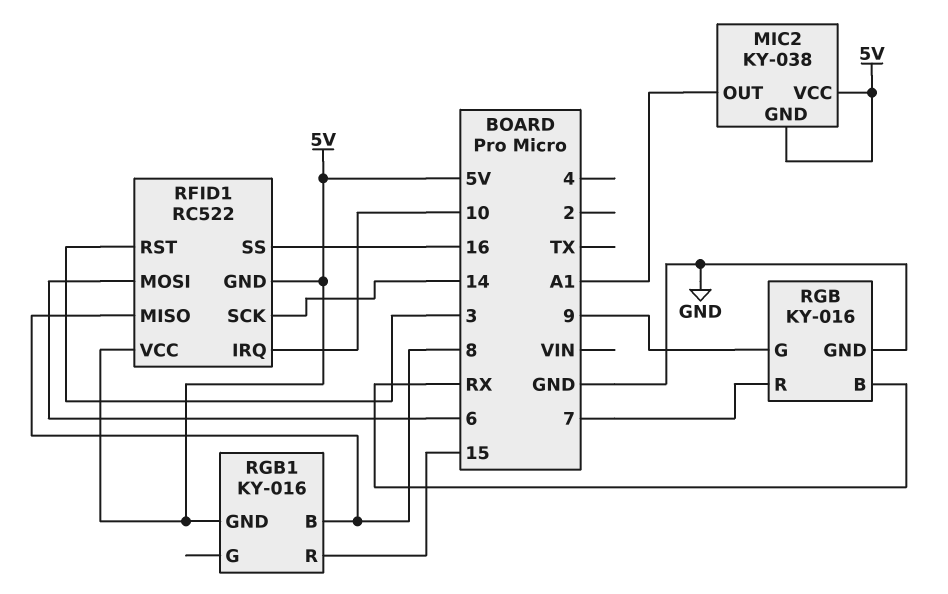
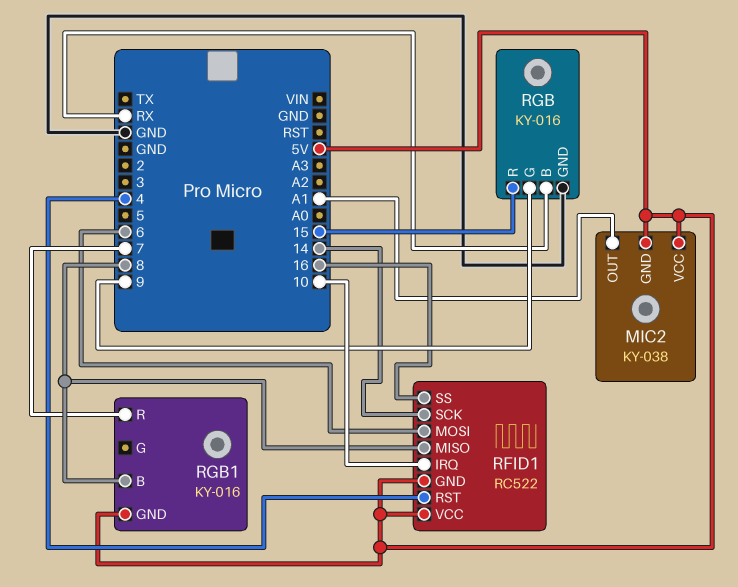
RFID1 pin RST: 3 -> 4
RGB pin R: 7 -> 15
RGB1 pin R: 15 -> 7

